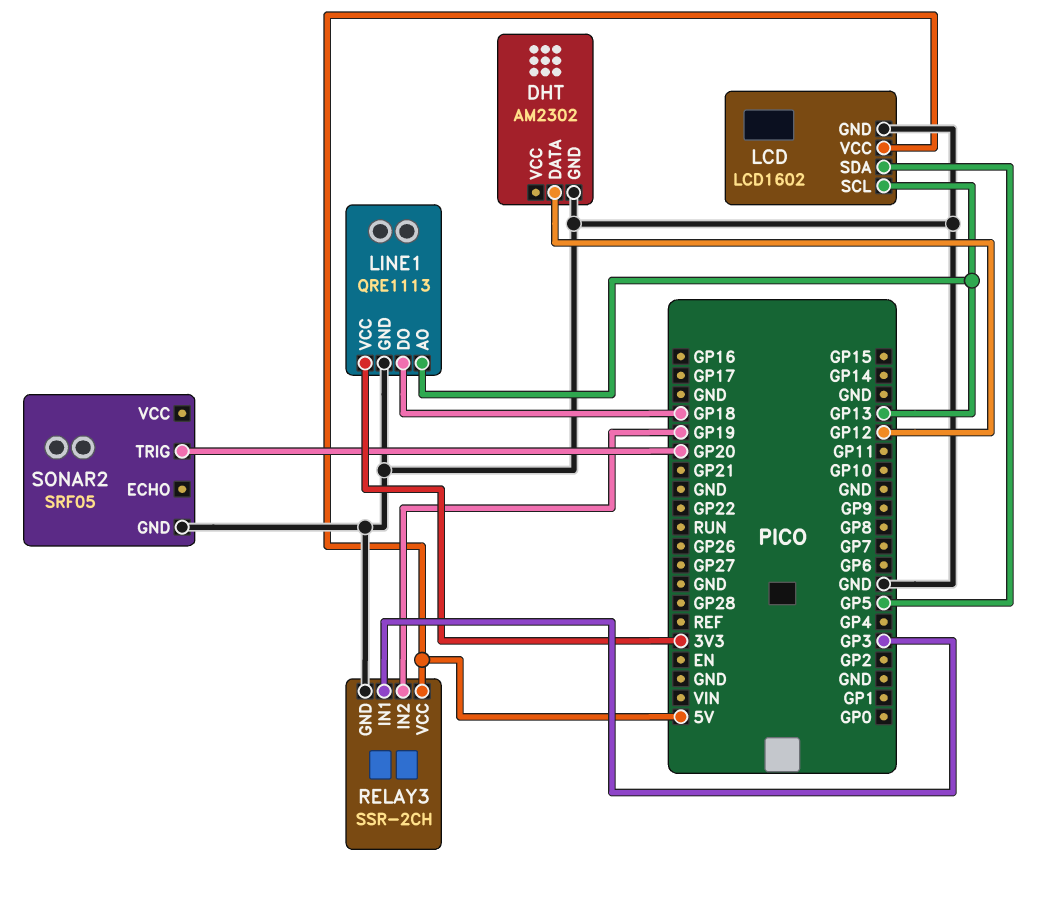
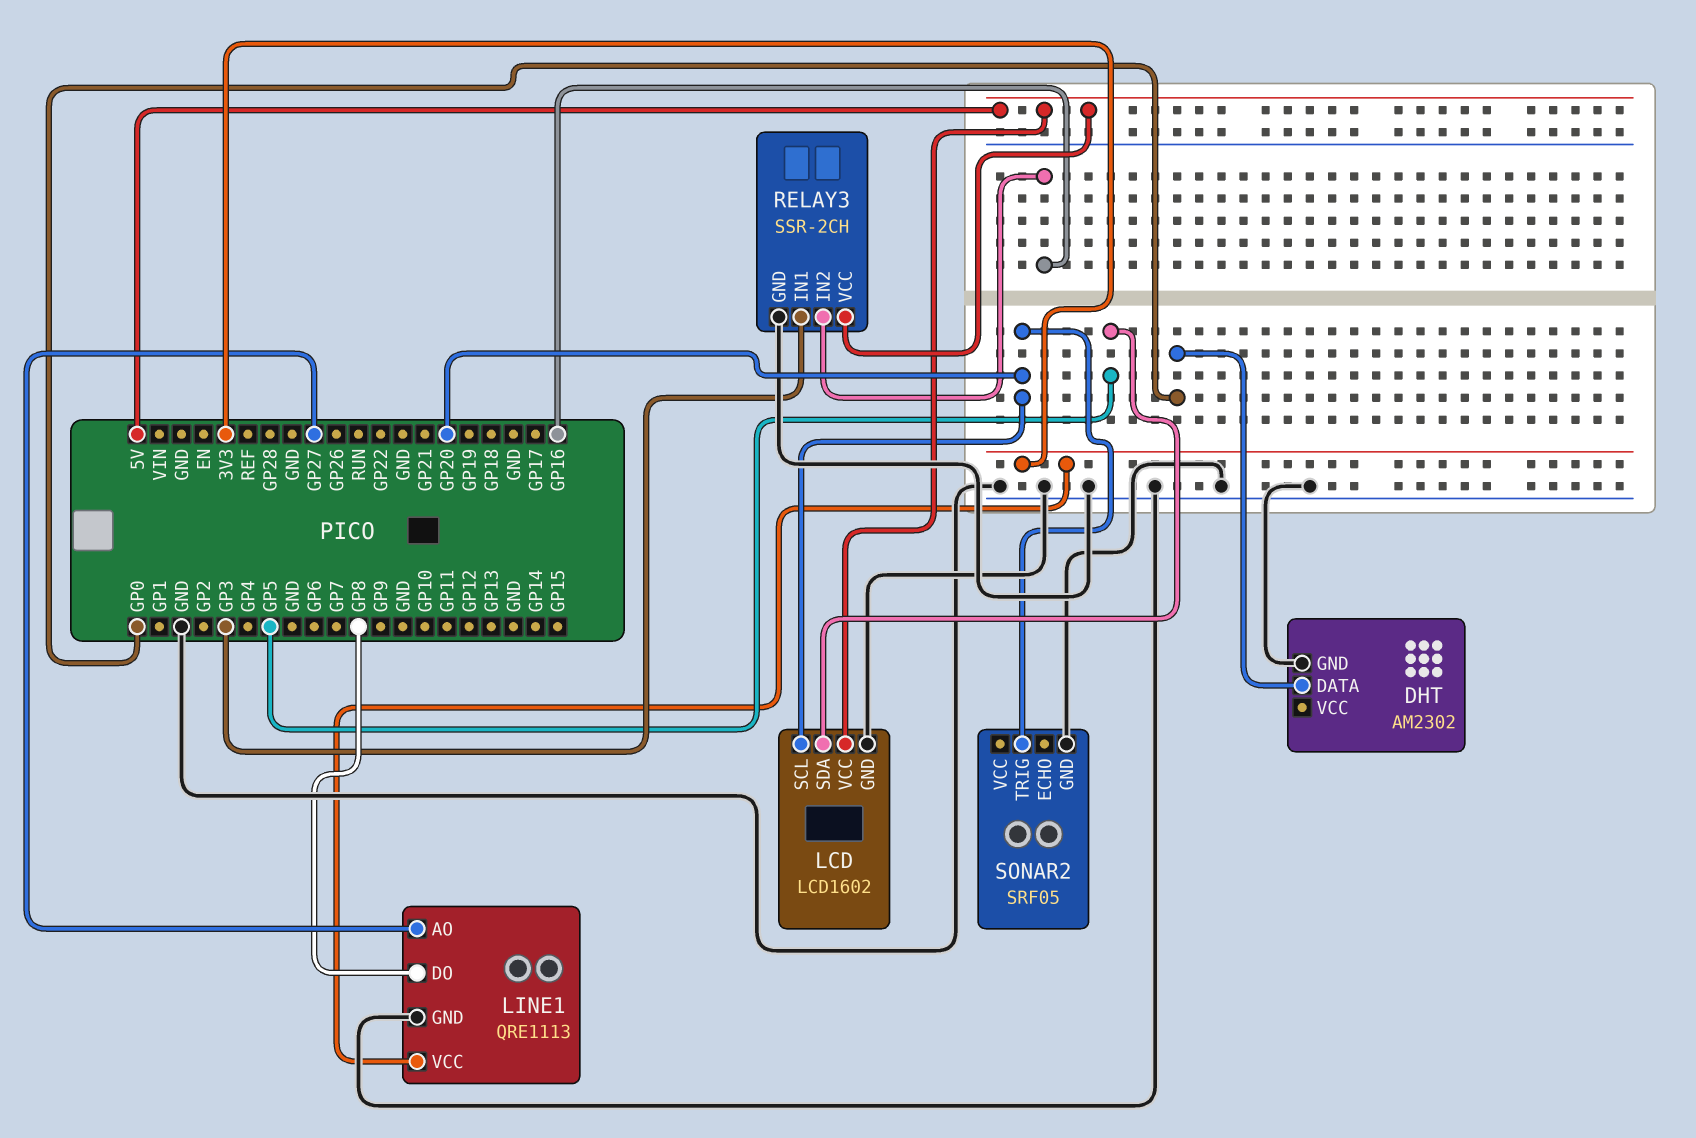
DHT pin DATA: GP12 -> GP0
LCD pin SCL: GP13 -> GP20
LINE1 pin AO: GP13 -> GP27
LINE1 pin DO: GP18 -> GP8
RELAY3 pin IN2: GP19 -> GP16

